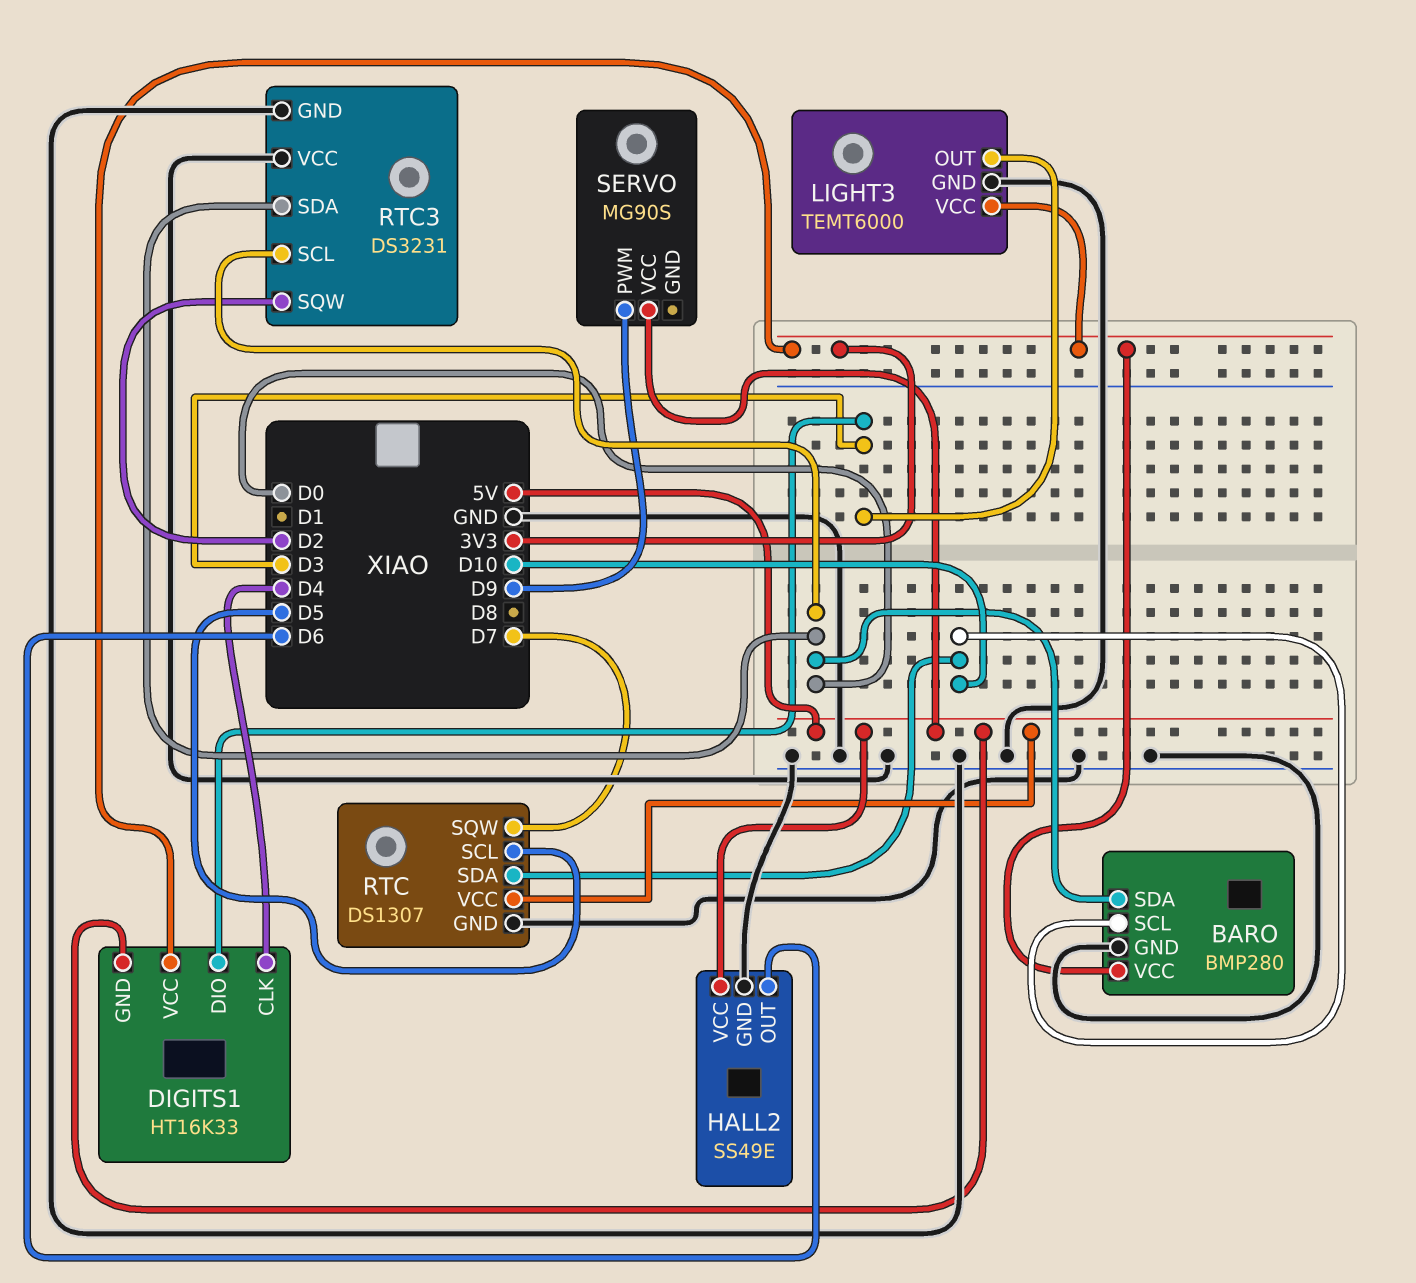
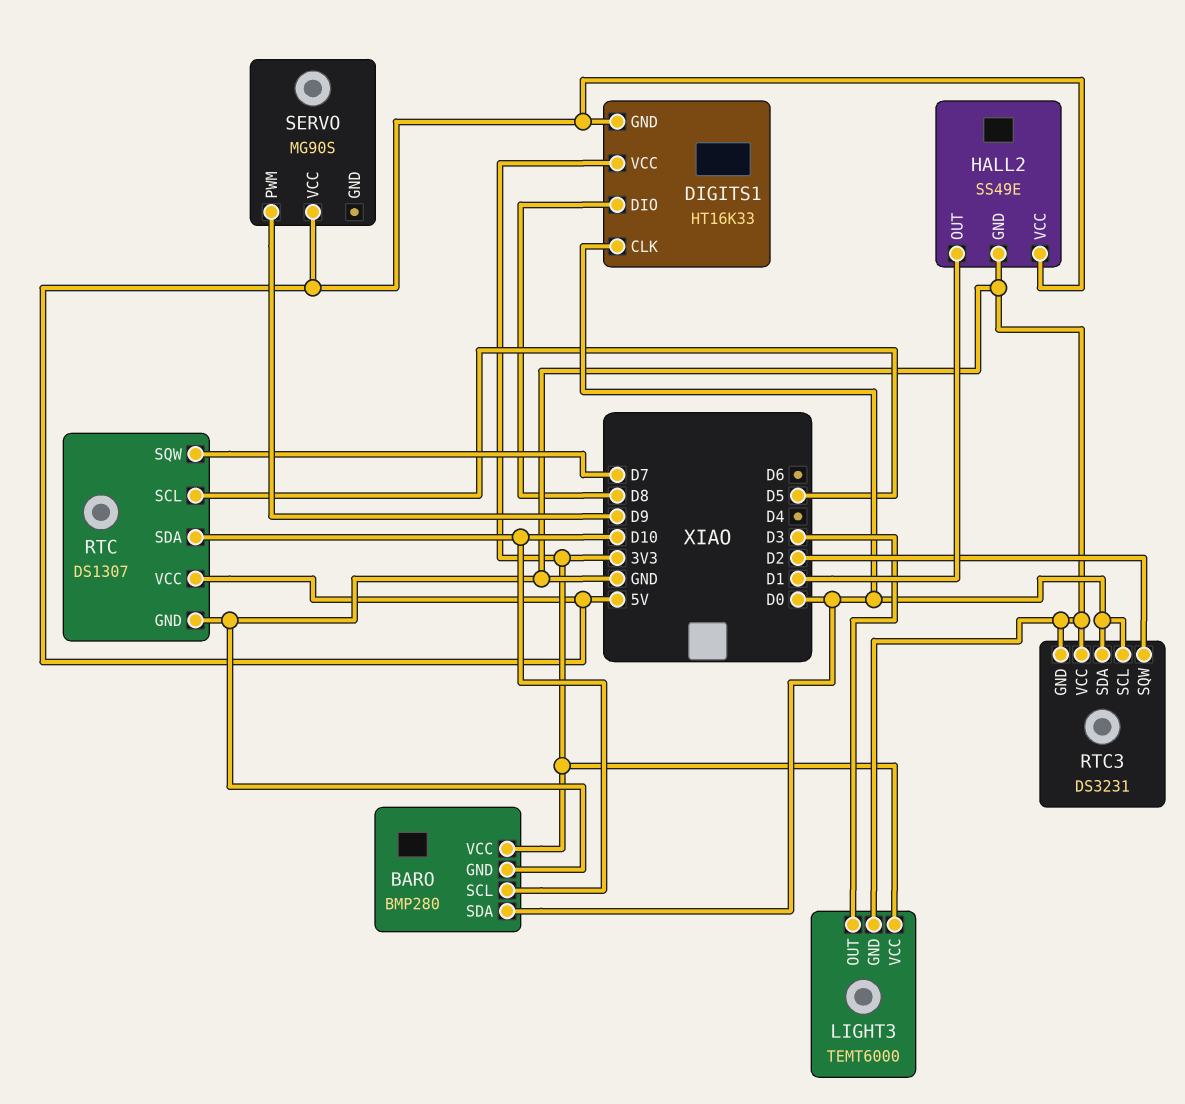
DIGITS1 pin CLK: D4 -> D0
DIGITS1 pin DIO: D3 -> D8
HALL2 pin OUT: D6 -> D1

